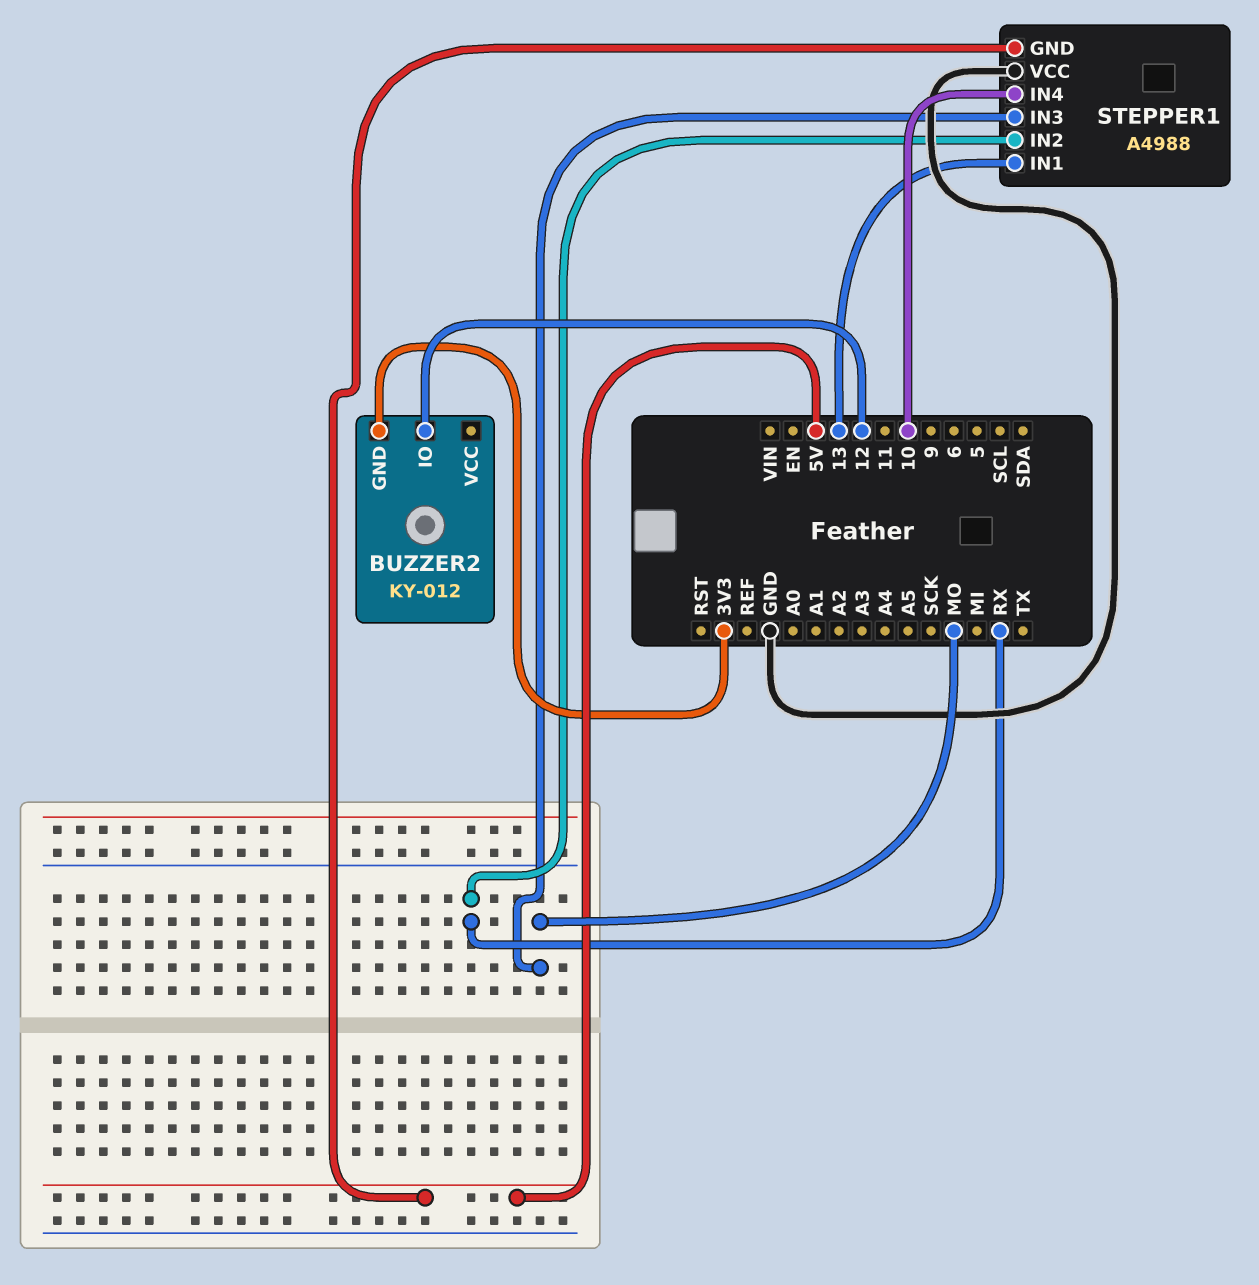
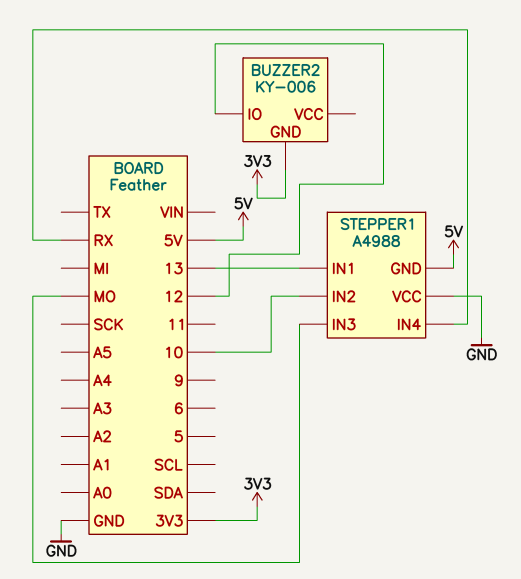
BUZZER2: KY-012 -> KY-006
STEPPER1 pin IN2: RX -> 10
STEPPER1 pin IN4: 10 -> RX

